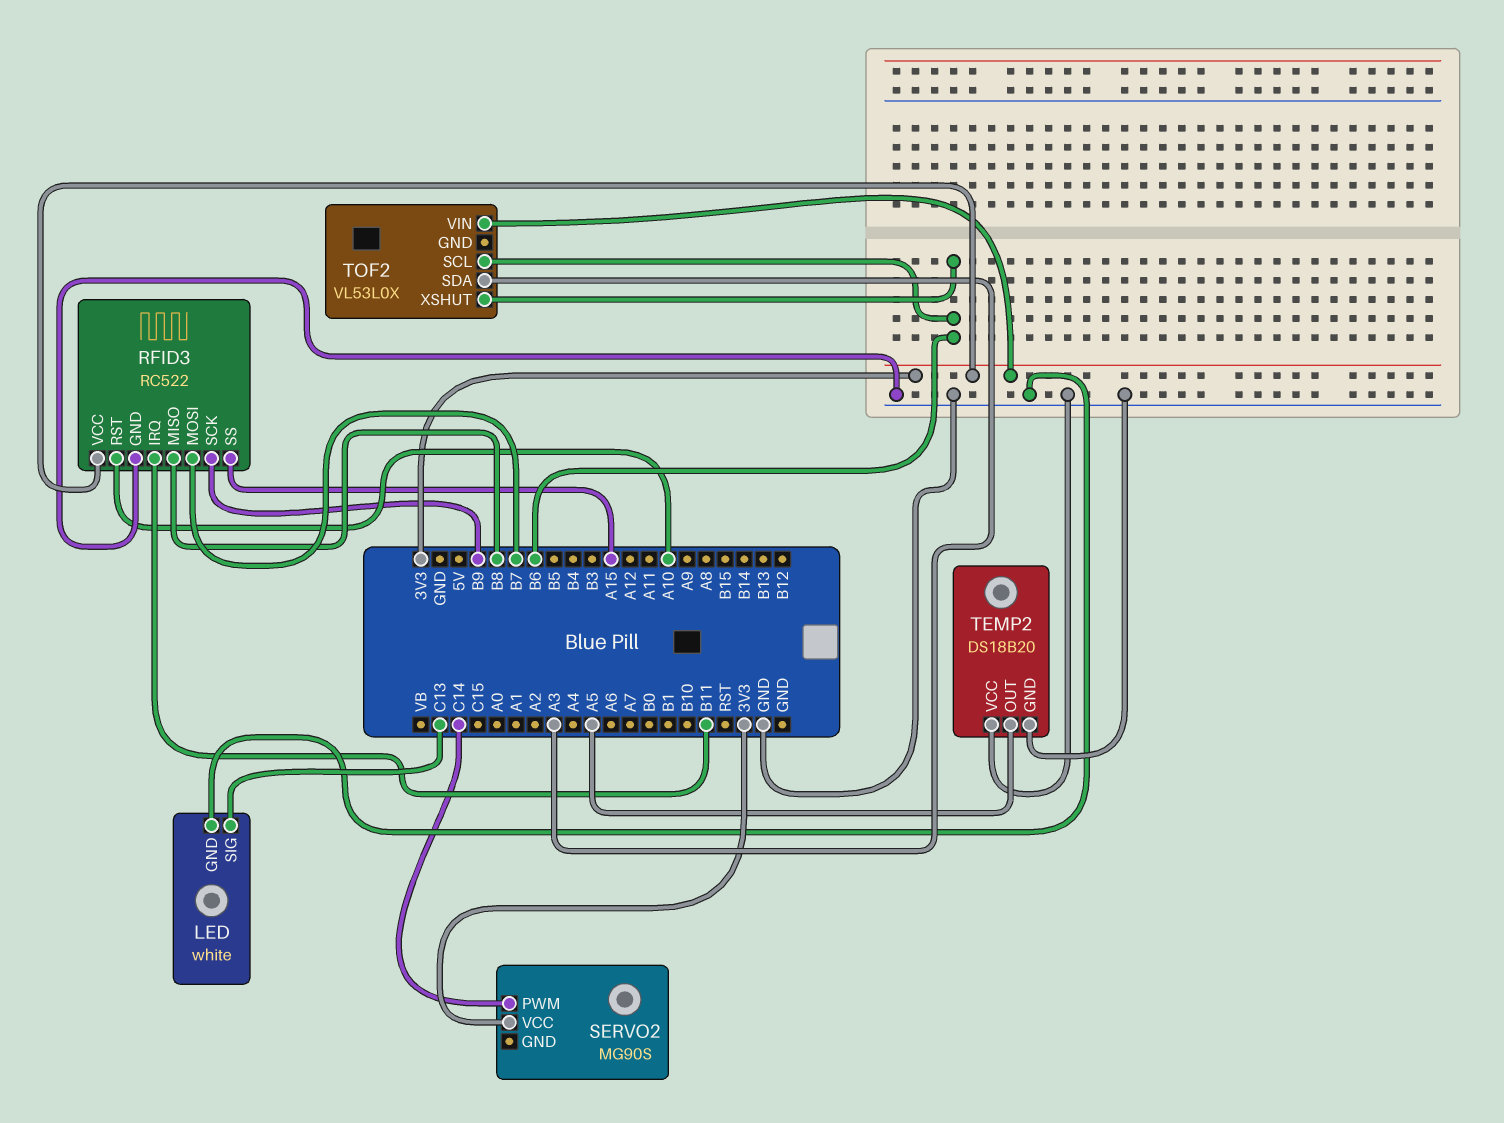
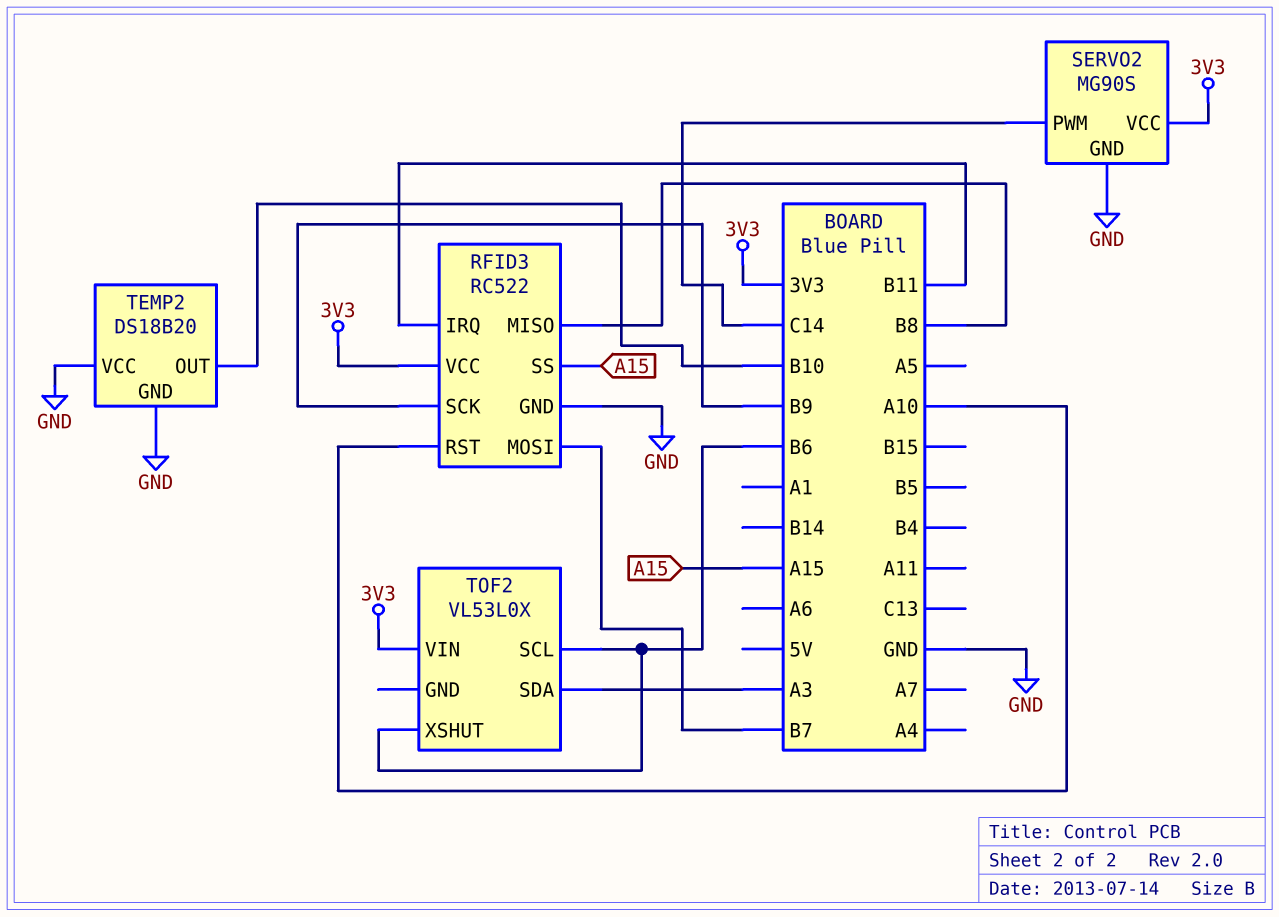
LED: white -> none
LED pin GND: GND -> none
LED pin SIG: C13 -> none
SERVO2 pin GND: none -> GND
TEMP2 pin OUT: A5 -> B10

